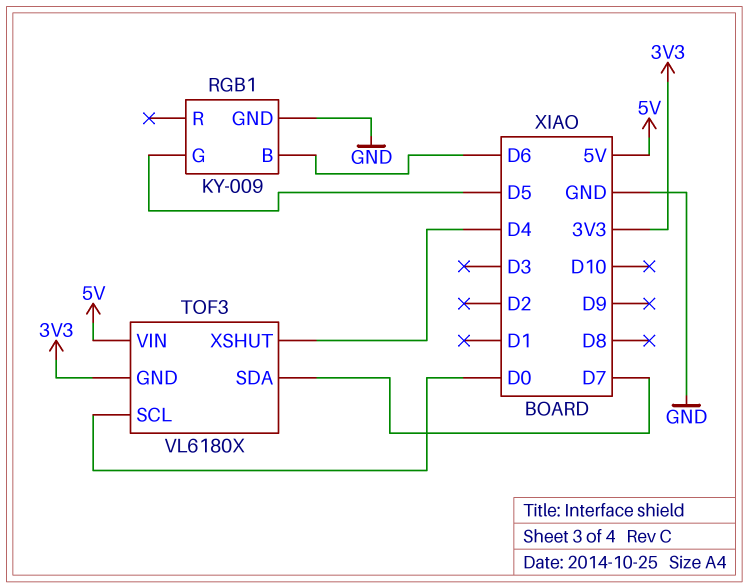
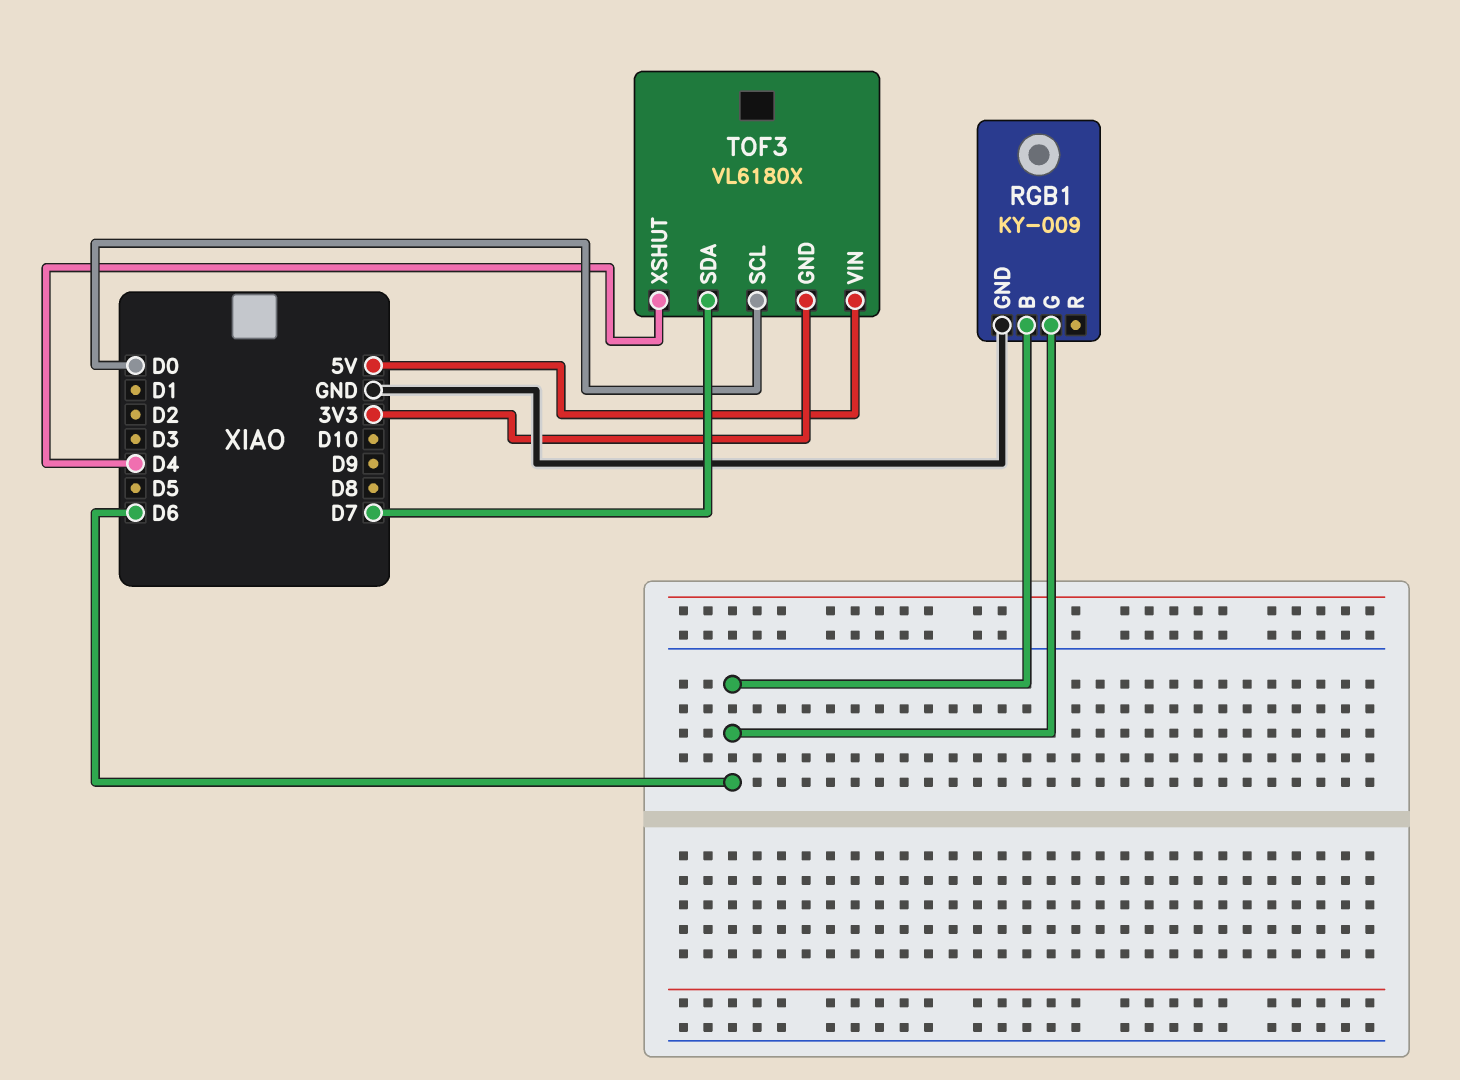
RGB1 pin G: D5 -> D6

